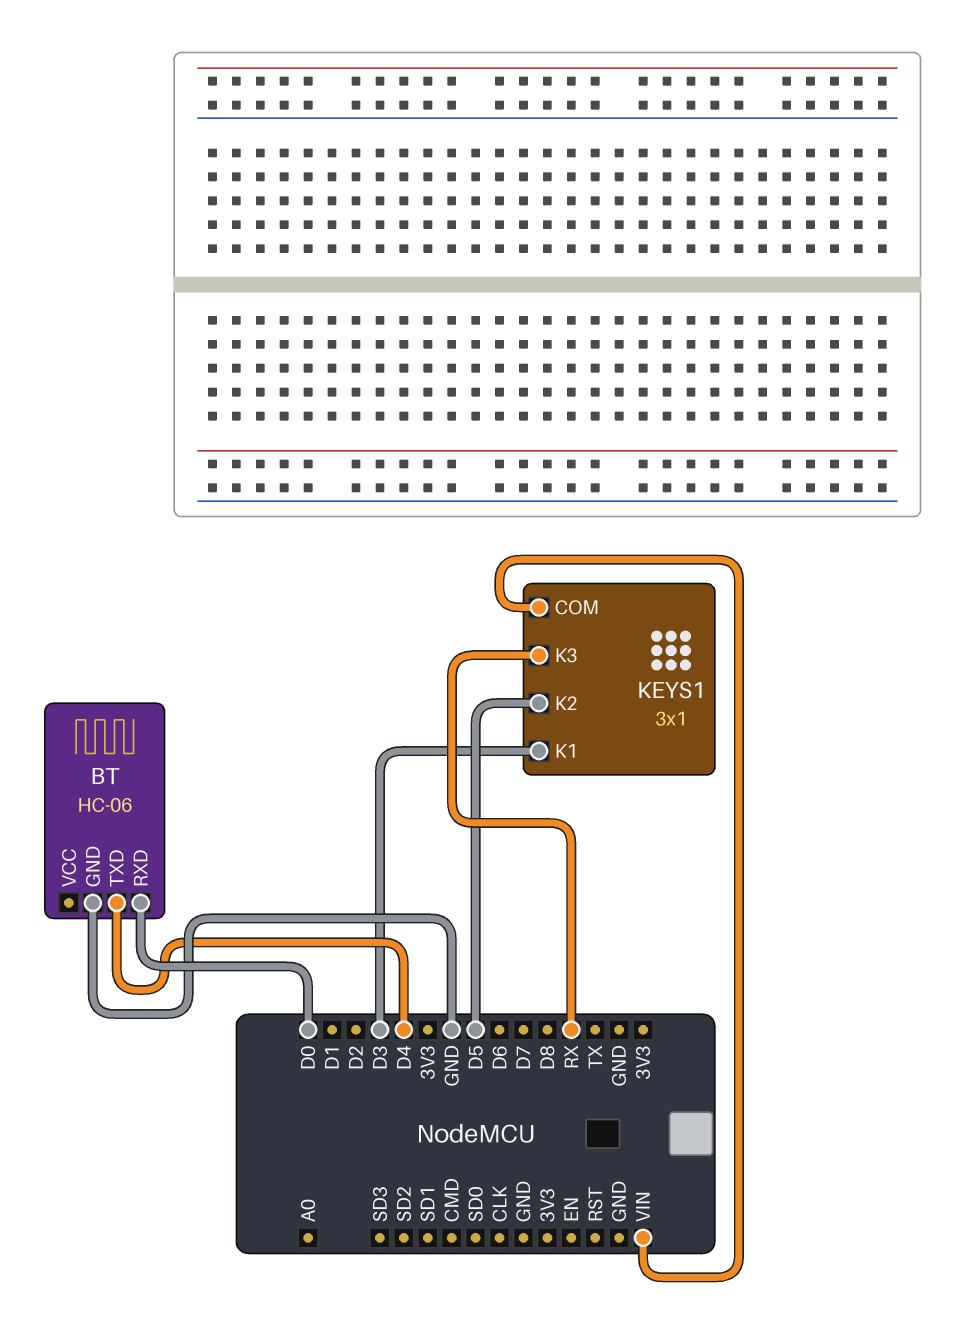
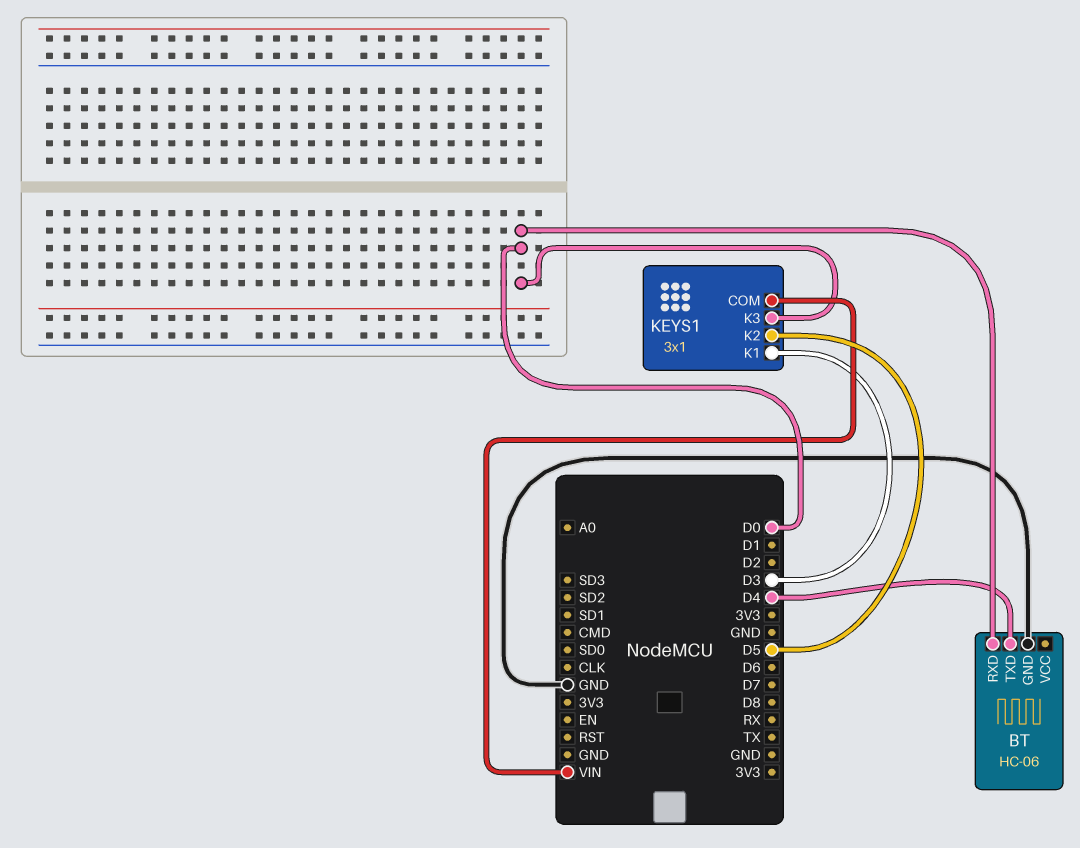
KEYS1 pin K3: RX -> D0

